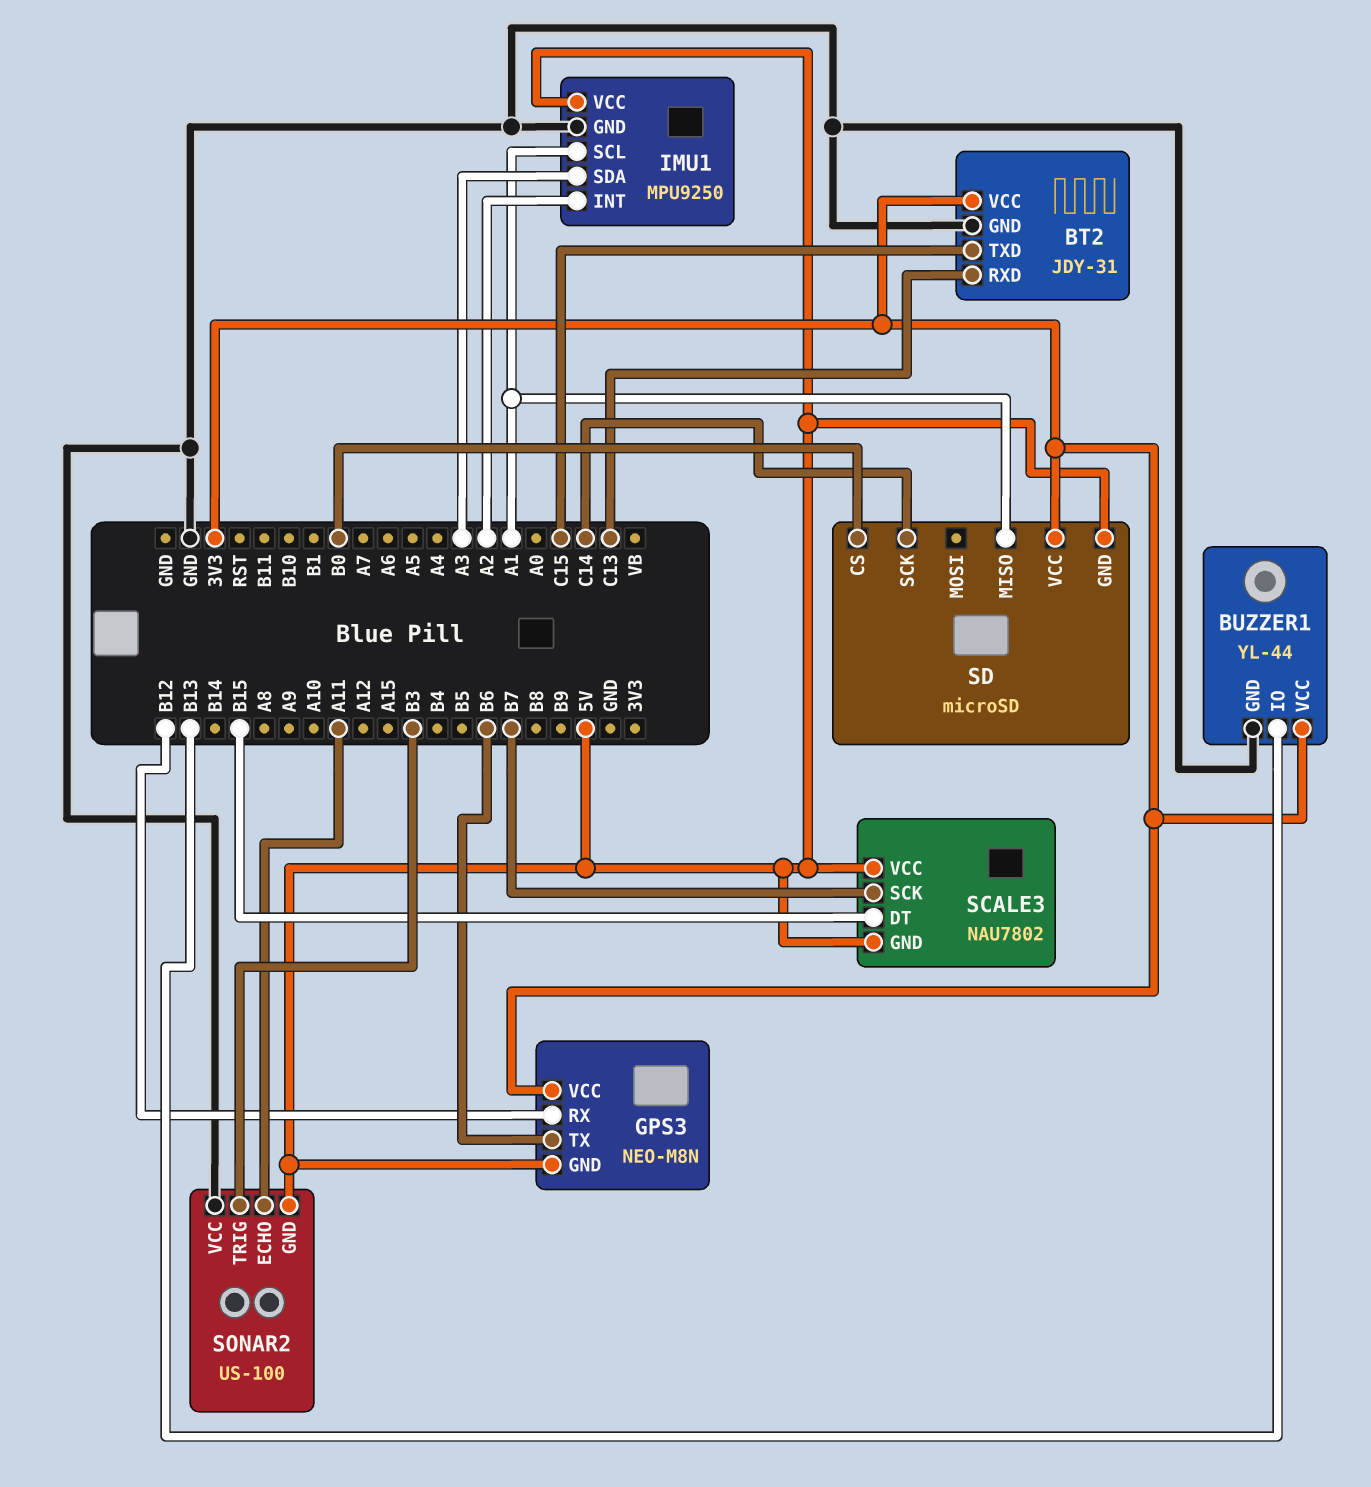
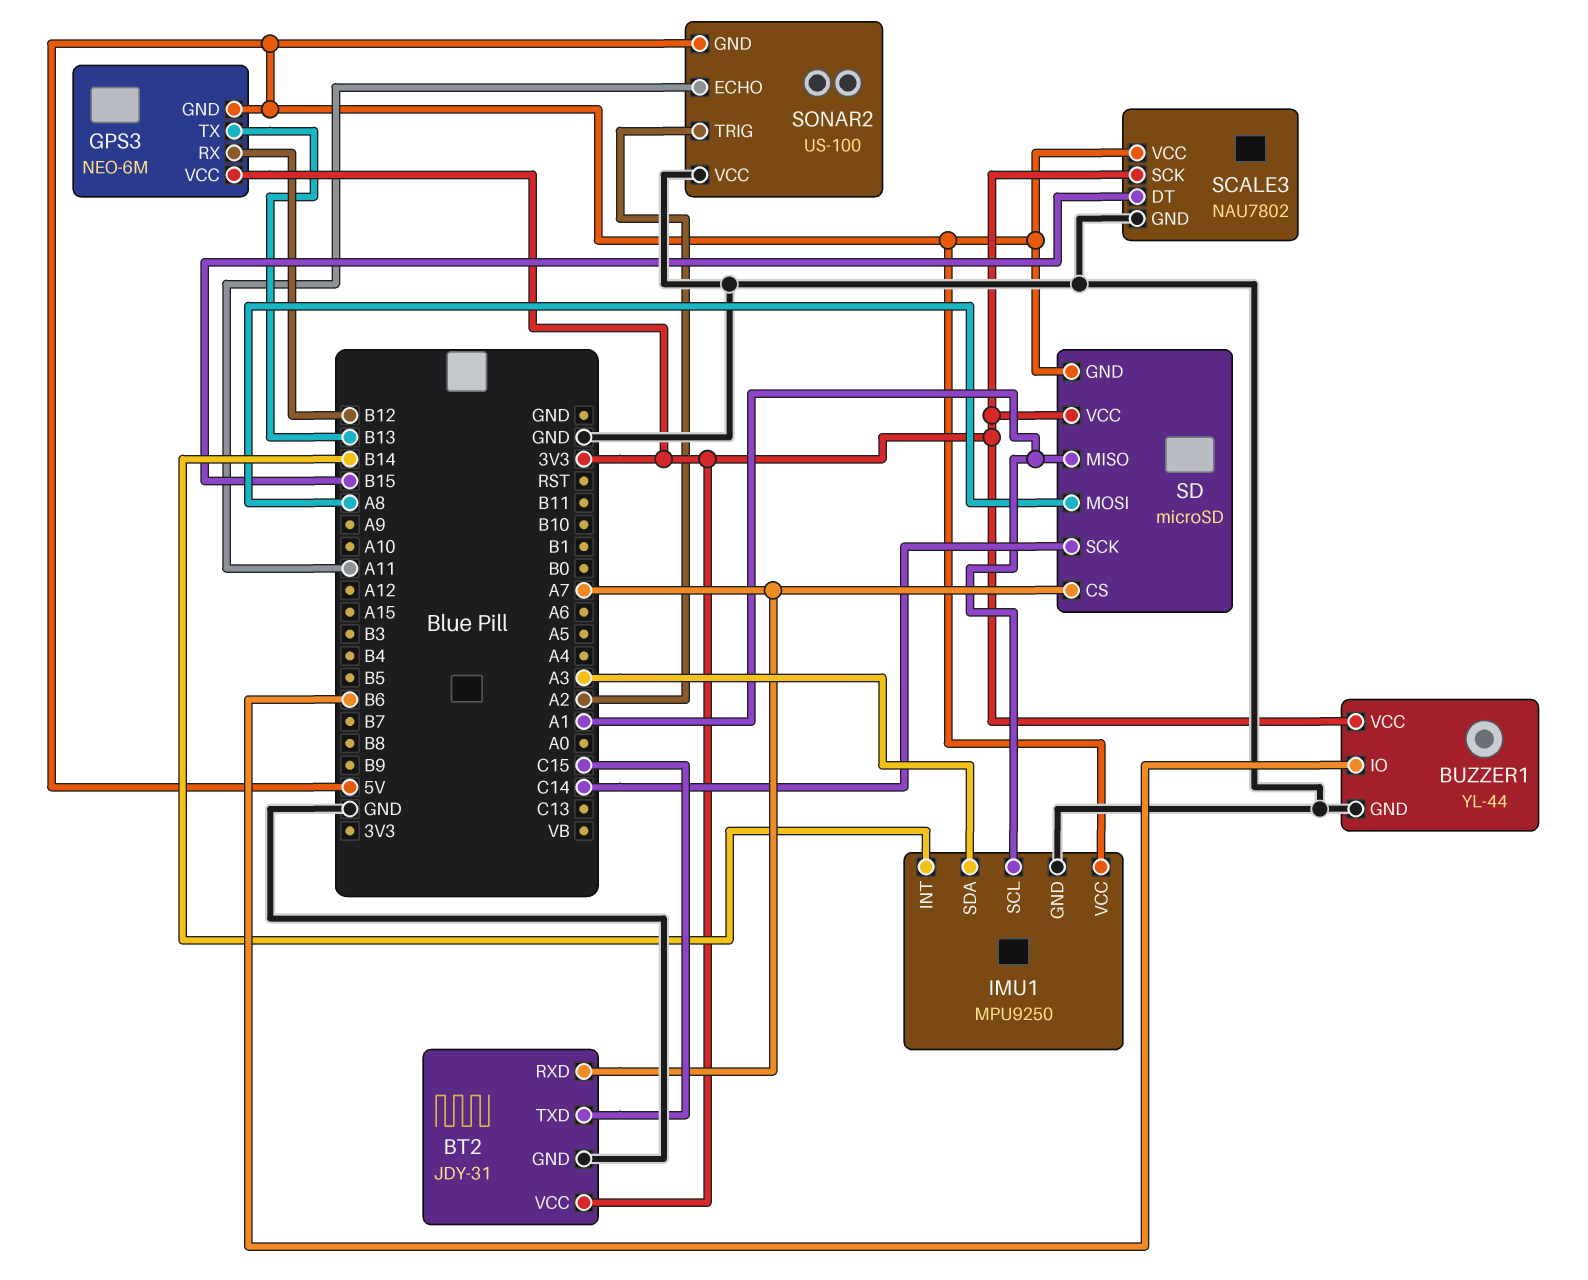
BT2 pin RXD: C13 -> A7
BUZZER1 pin IO: B13 -> B6
GPS3: NEO-M8N -> NEO-6M
GPS3 pin TX: B6 -> B13
IMU1 pin INT: A2 -> B14
SCALE3 pin GND: 5V -> GND
SCALE3 pin SCK: B7 -> 3V3
SD pin CS: B0 -> A7
SD pin MOSI: none -> A8
SONAR2 pin TRIG: B3 -> A2

